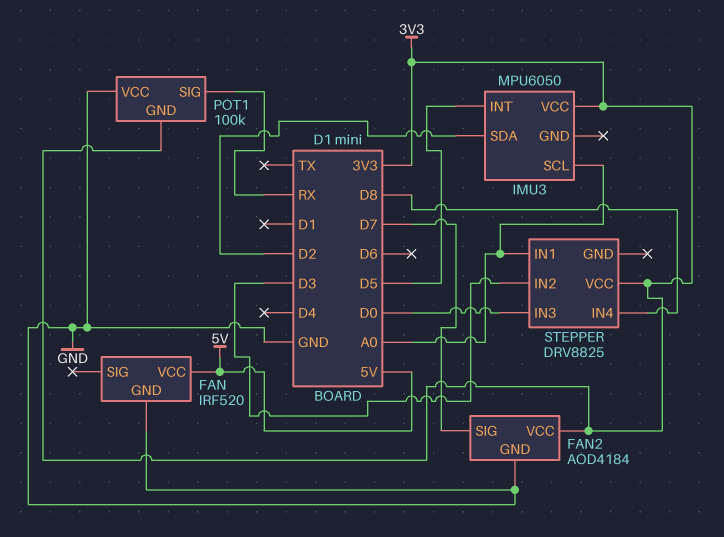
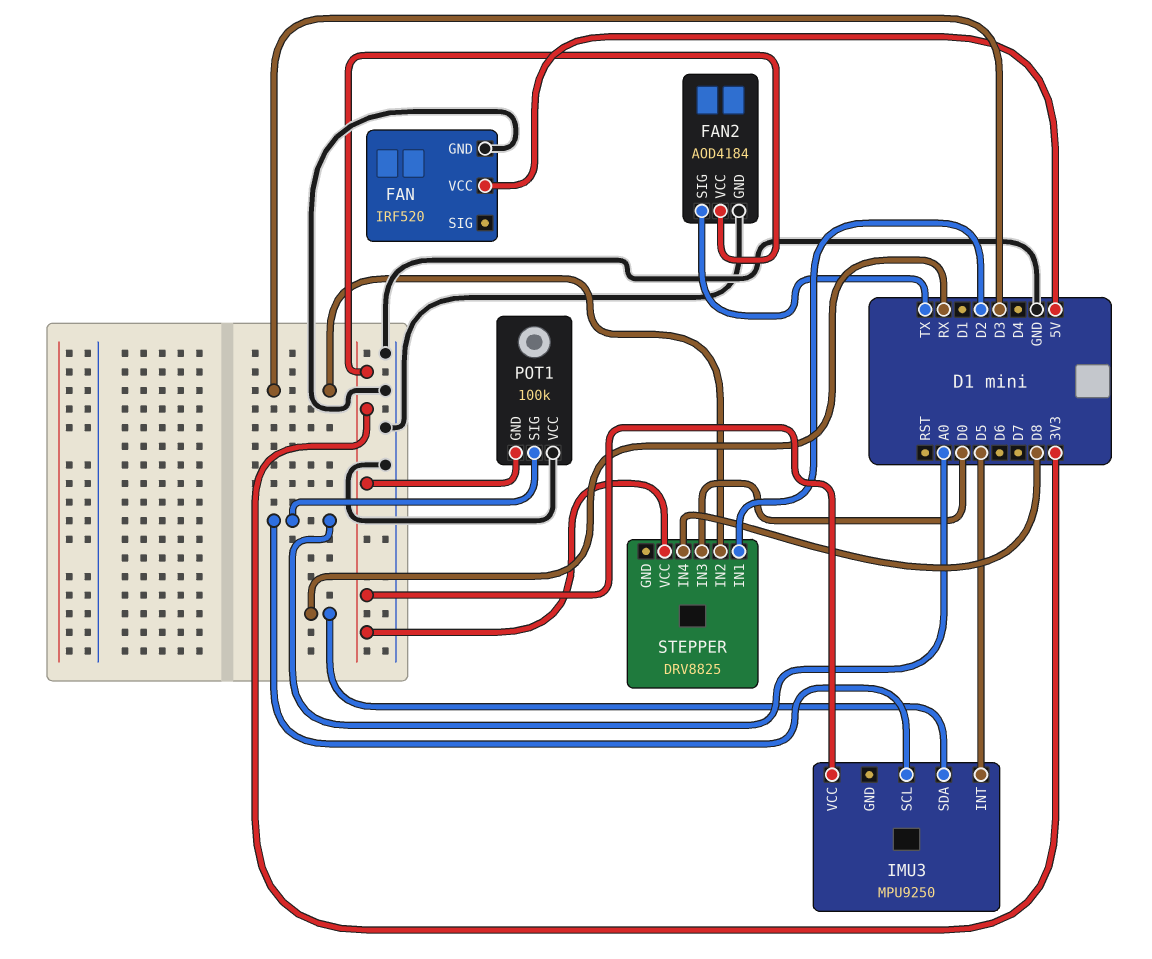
FAN2 pin SIG: D7 -> TX
IMU3: MPU6050 -> MPU9250
IMU3 pin SDA: D2 -> RX
POT1 pin SIG: RX -> A0
STEPPER pin IN1: A0 -> D2

